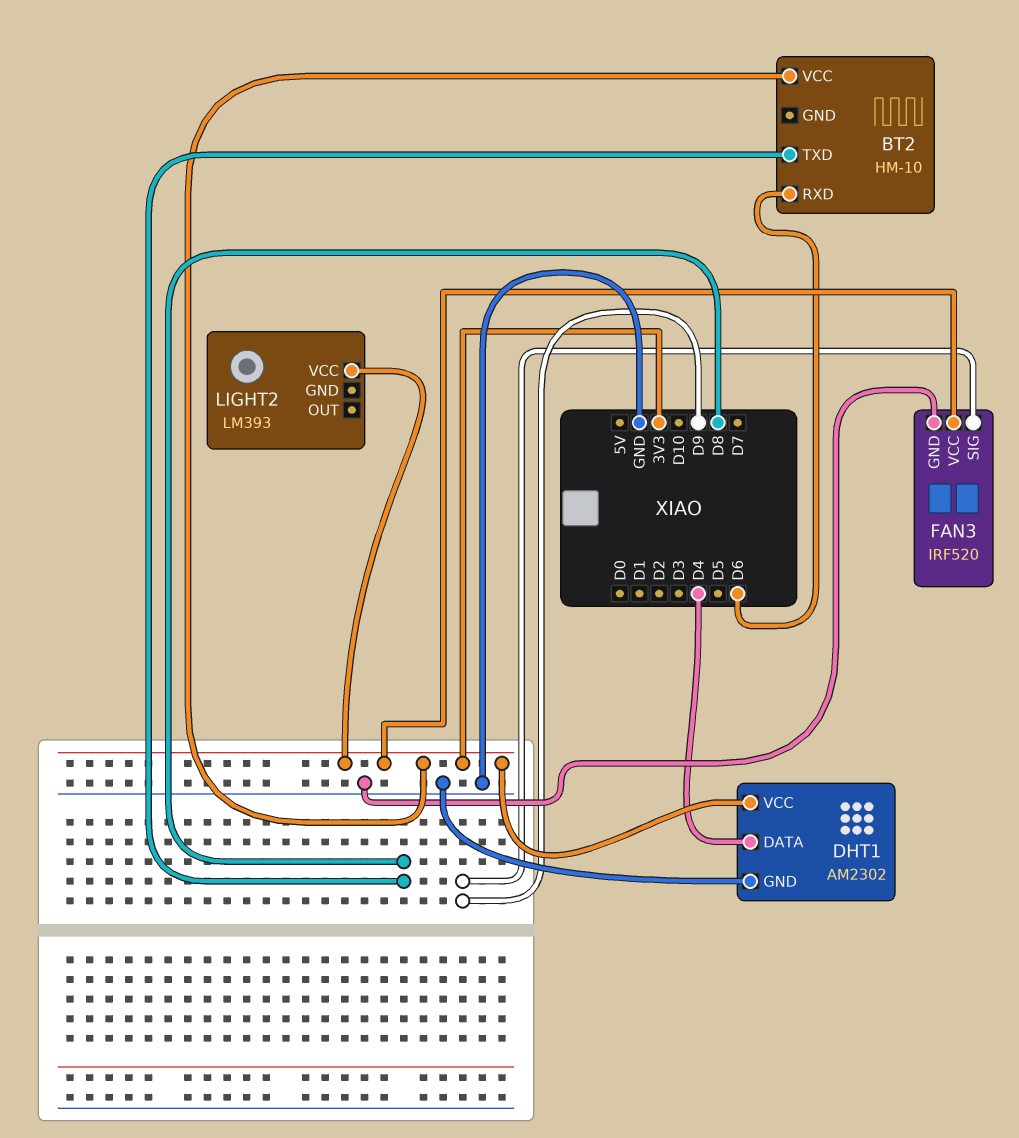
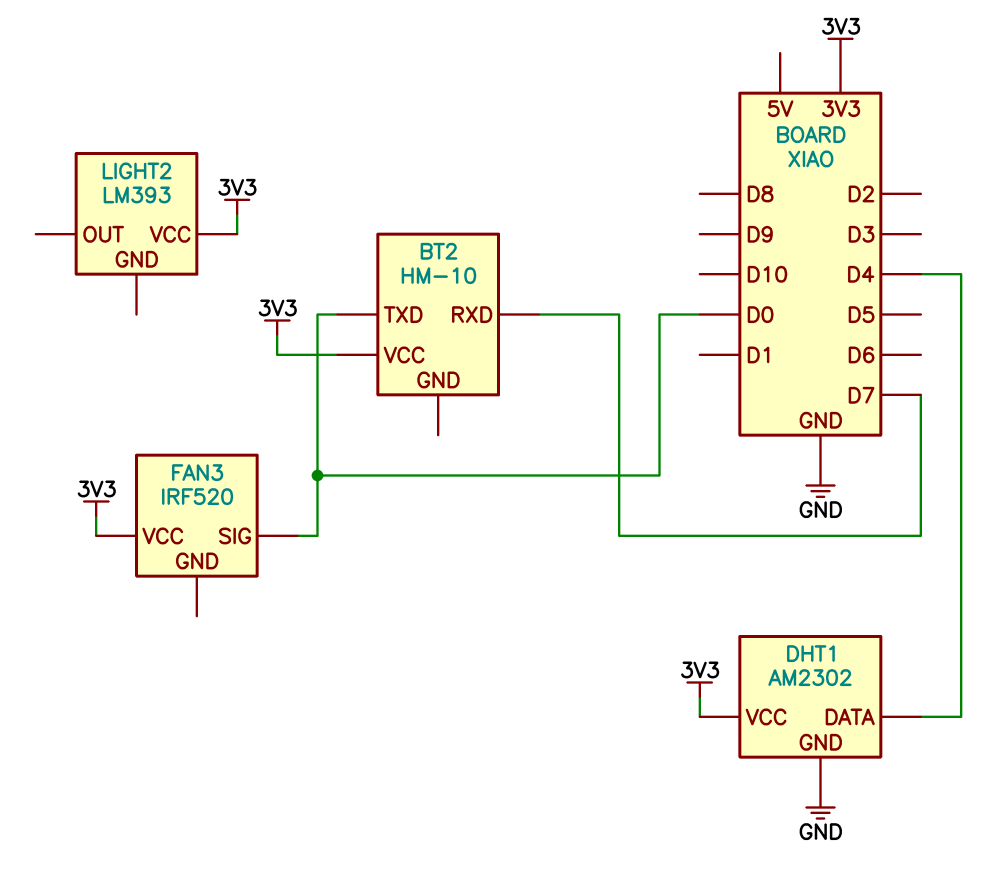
BT2 pin RXD: D6 -> D7
BT2 pin TXD: D8 -> D0
FAN3 pin GND: GND -> none
FAN3 pin SIG: D9 -> D0

